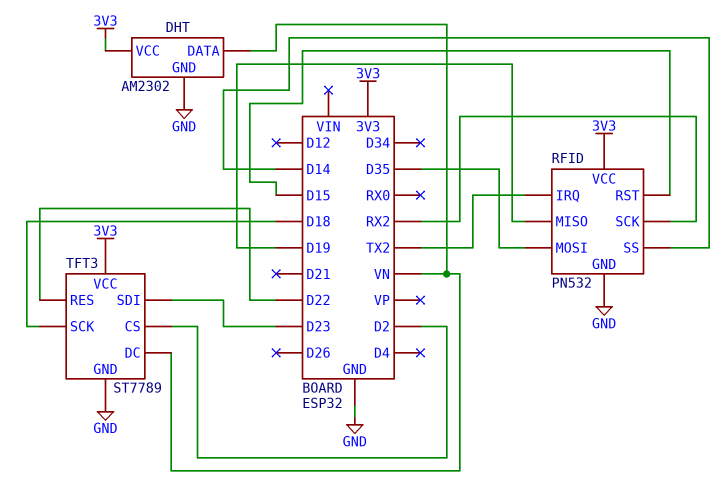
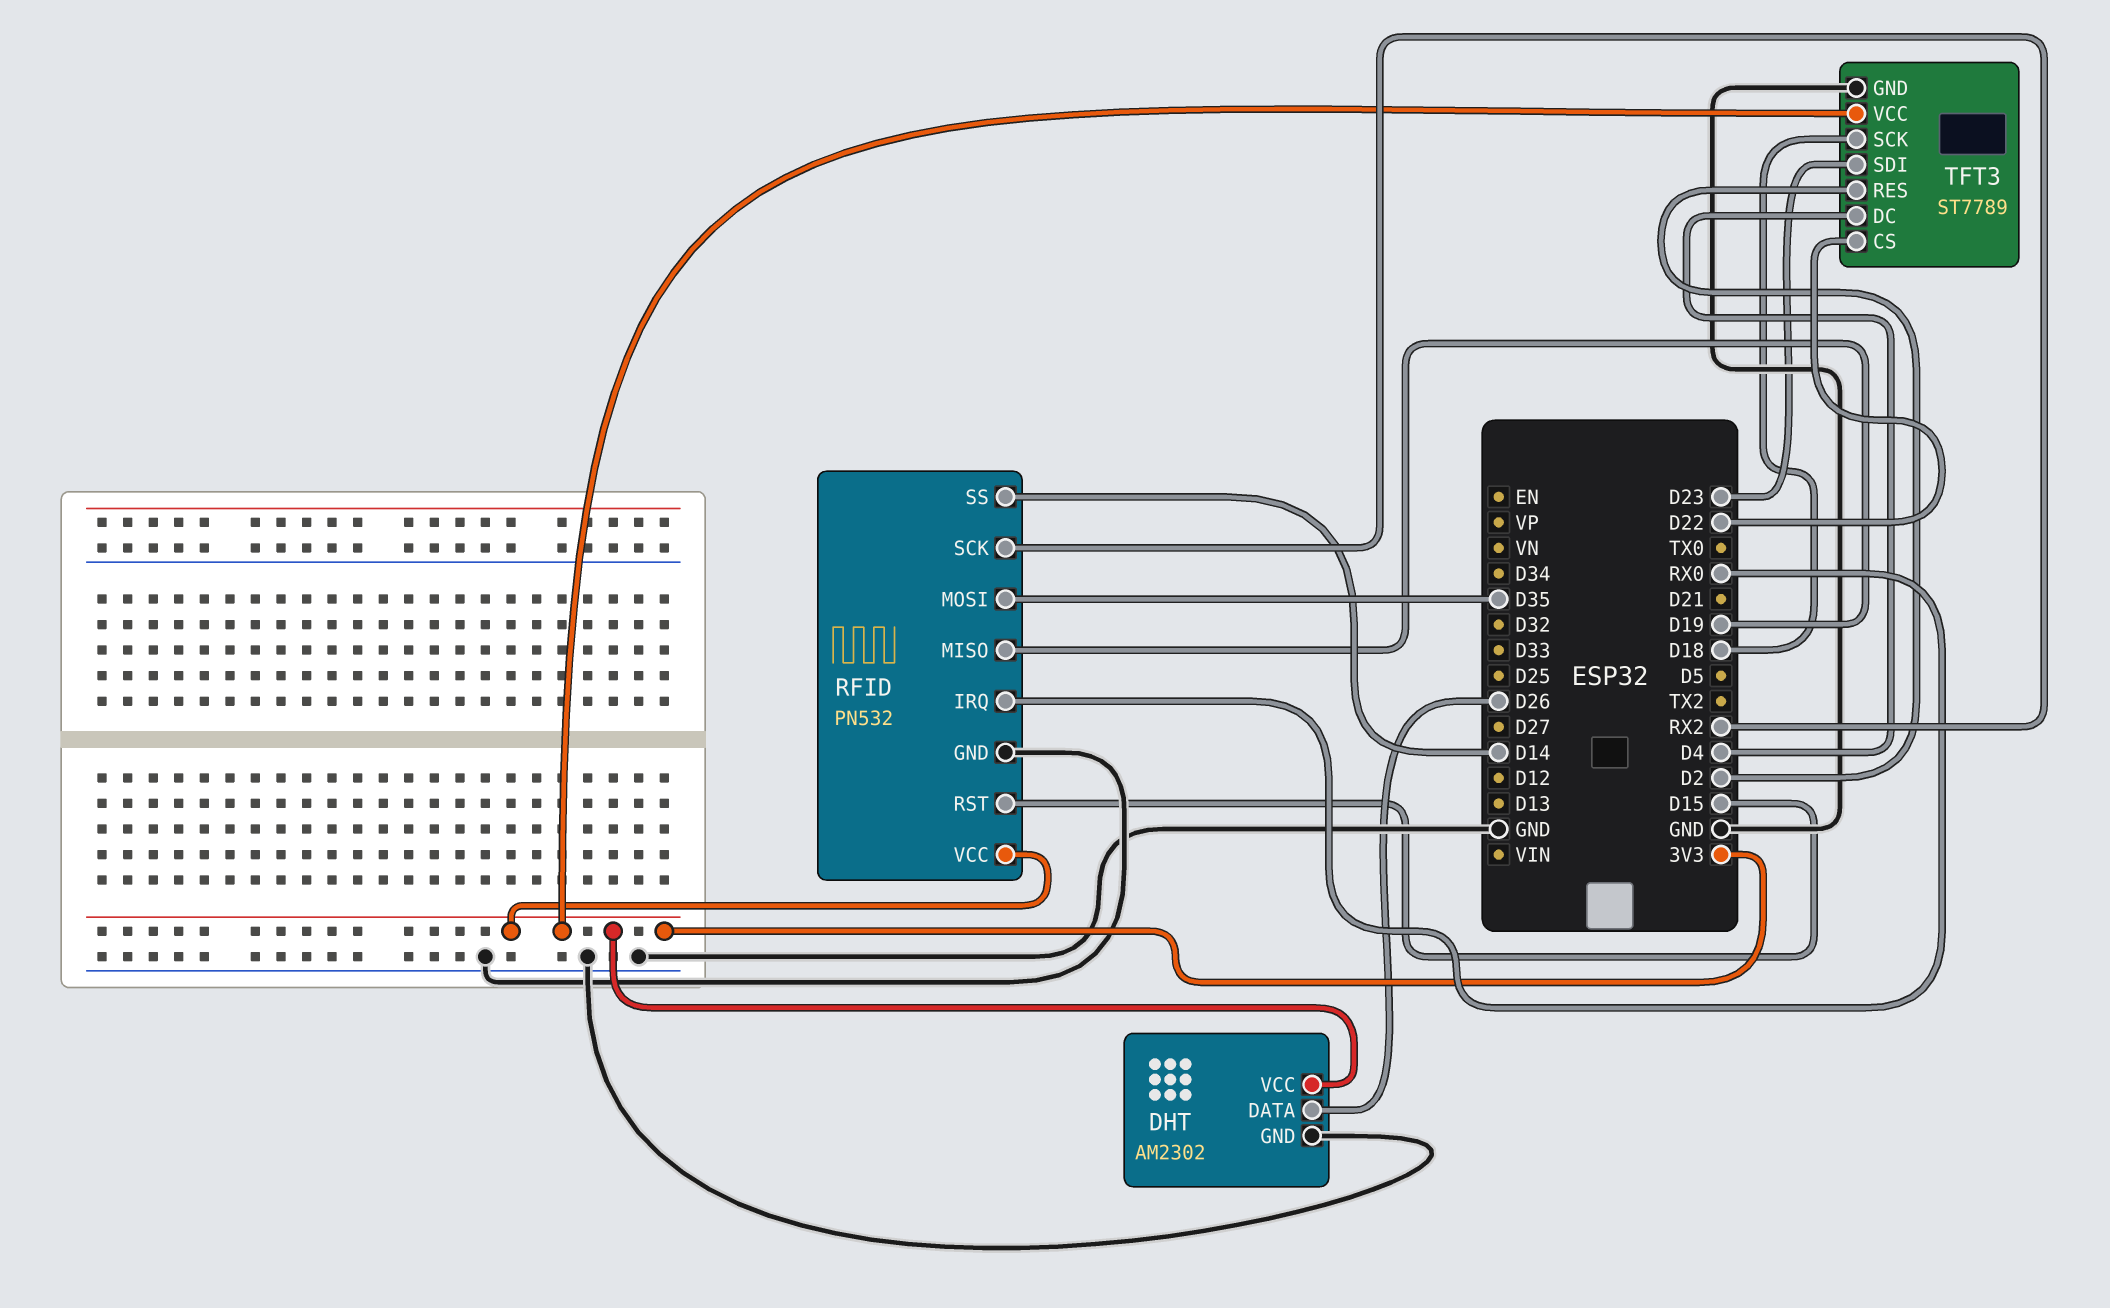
DHT pin DATA: VN -> D26
RFID pin IRQ: TX2 -> RX0
TFT3 pin CS: D2 -> D22
TFT3 pin DC: VN -> D4
TFT3 pin RES: D22 -> D2

